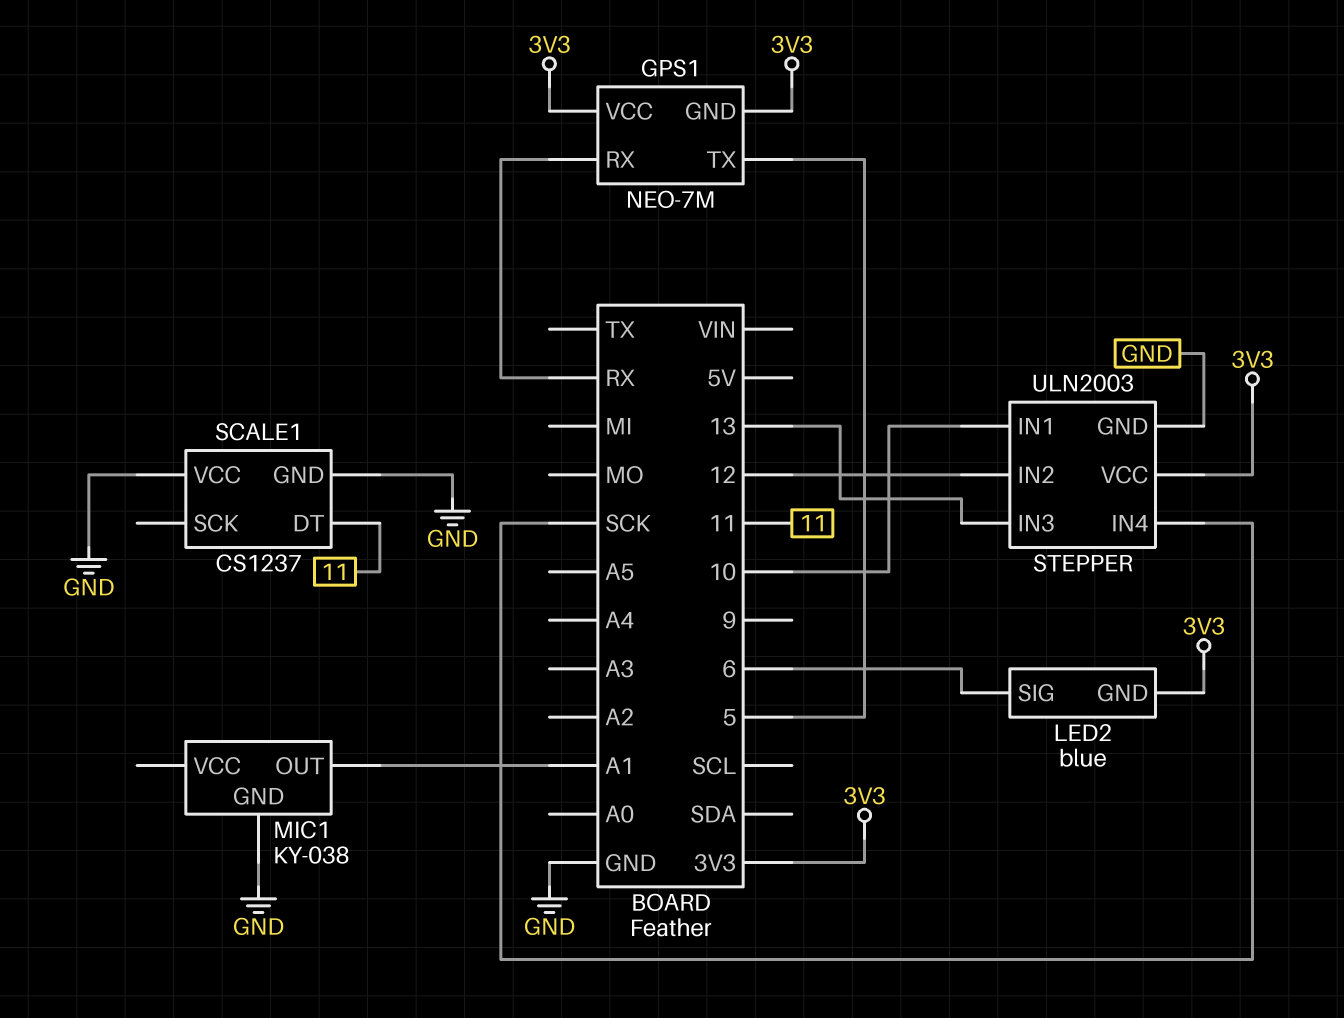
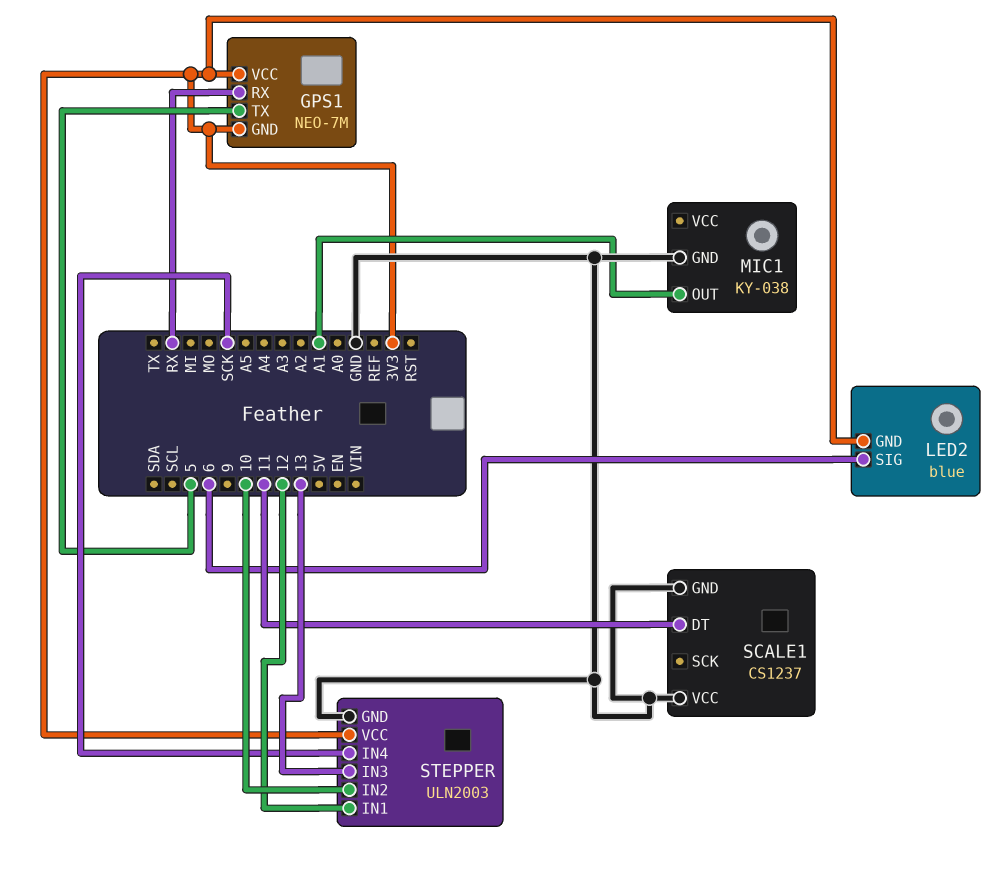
STEPPER pin IN1: 10 -> 12
STEPPER pin IN2: 12 -> 10

